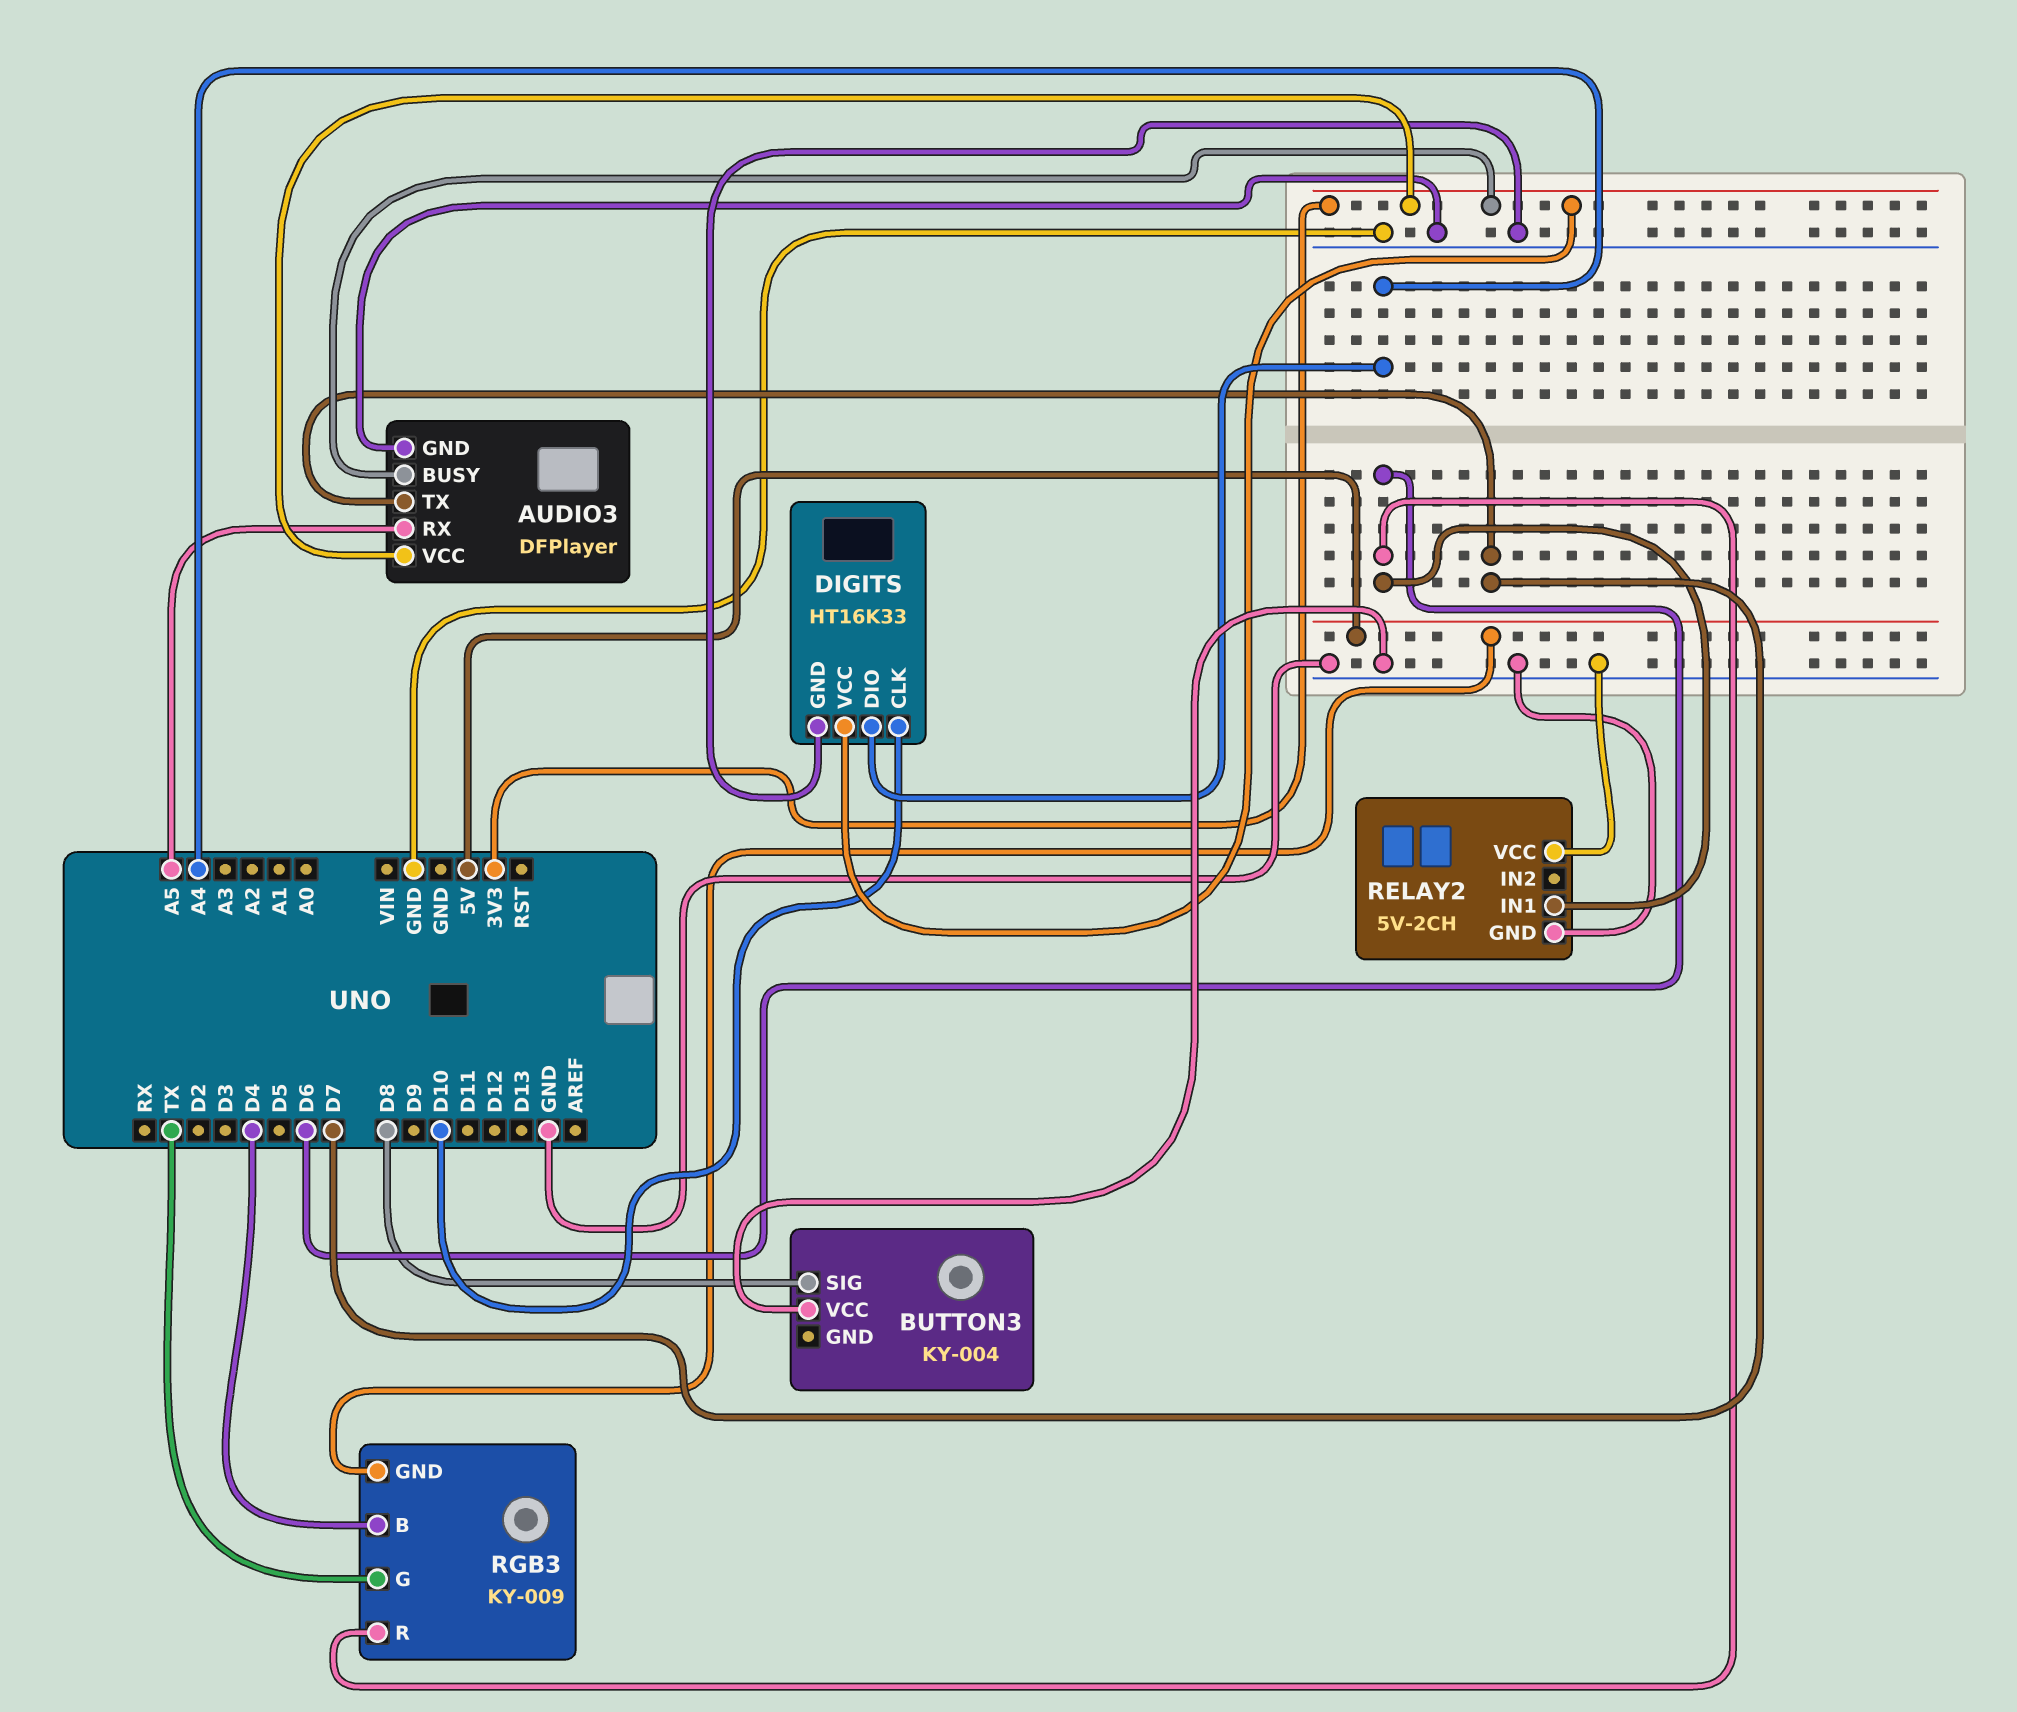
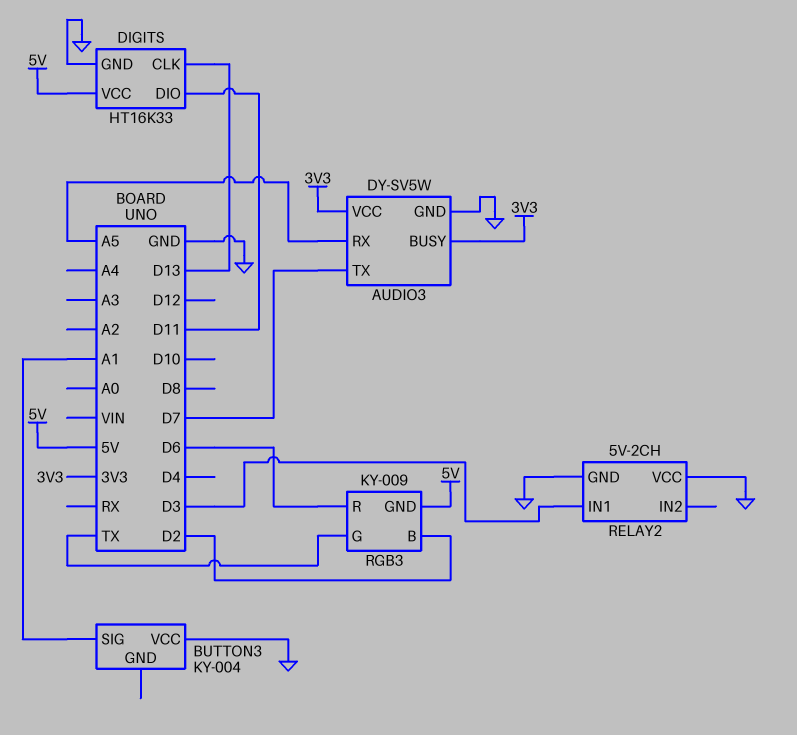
AUDIO3: DFPlayer -> DY-SV5W
BUTTON3 pin SIG: D8 -> A1
DIGITS pin CLK: D10 -> D13
DIGITS pin DIO: A4 -> D11
DIGITS pin VCC: 3V3 -> 5V
RELAY2 pin IN1: D6 -> D3
RGB3 pin B: D4 -> D2

